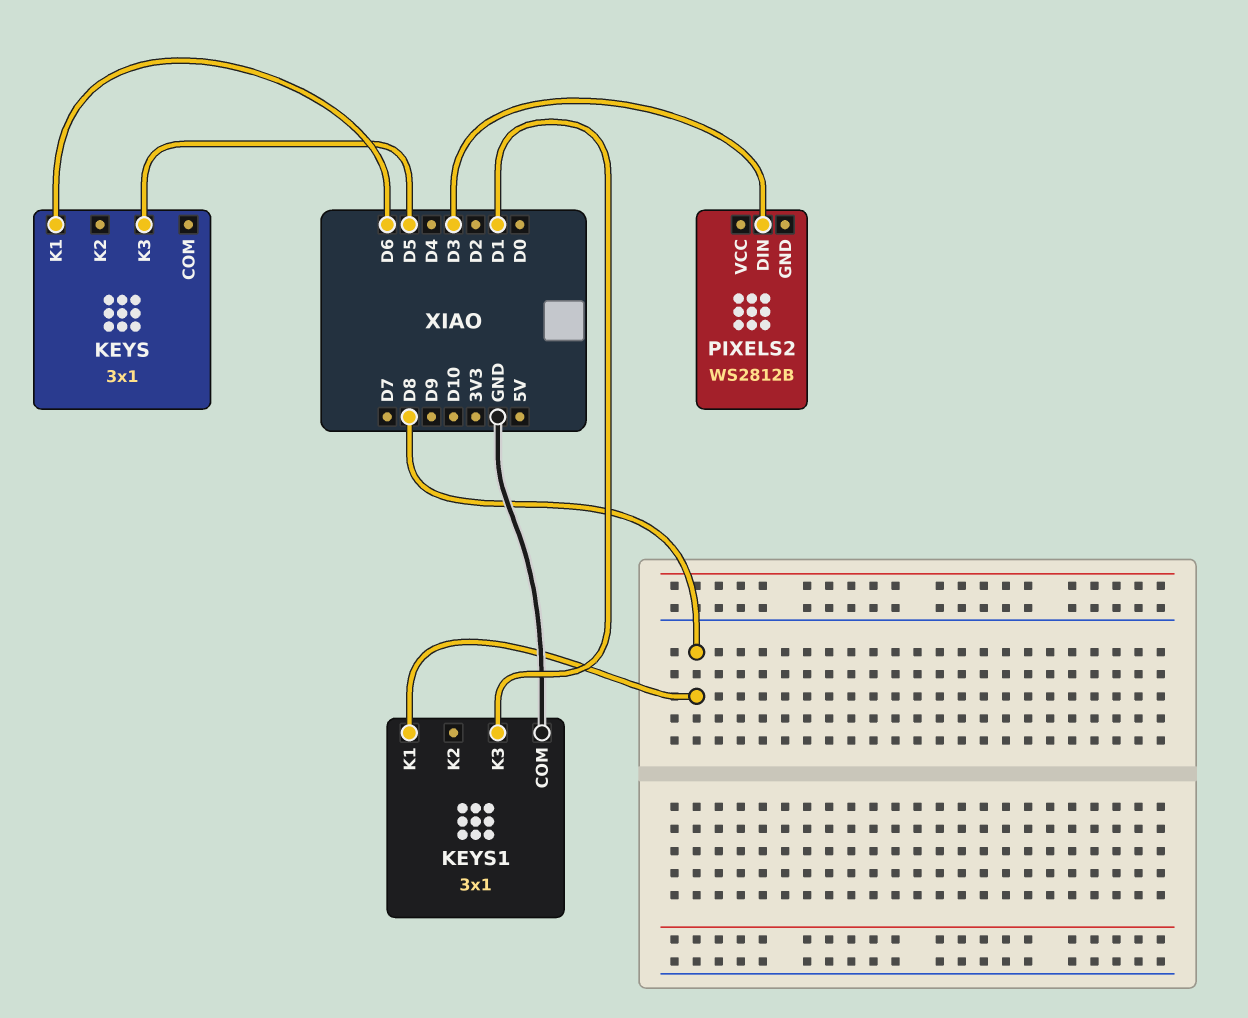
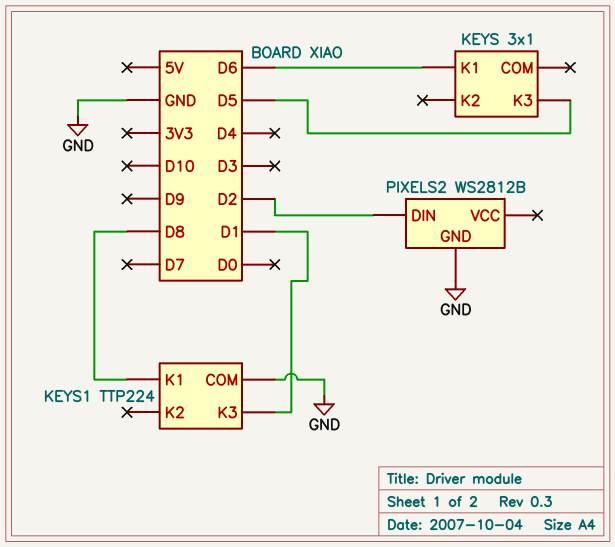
KEYS1: 3x1 -> TTP224
PIXELS2 pin DIN: D3 -> D2
PIXELS2 pin GND: none -> GND

